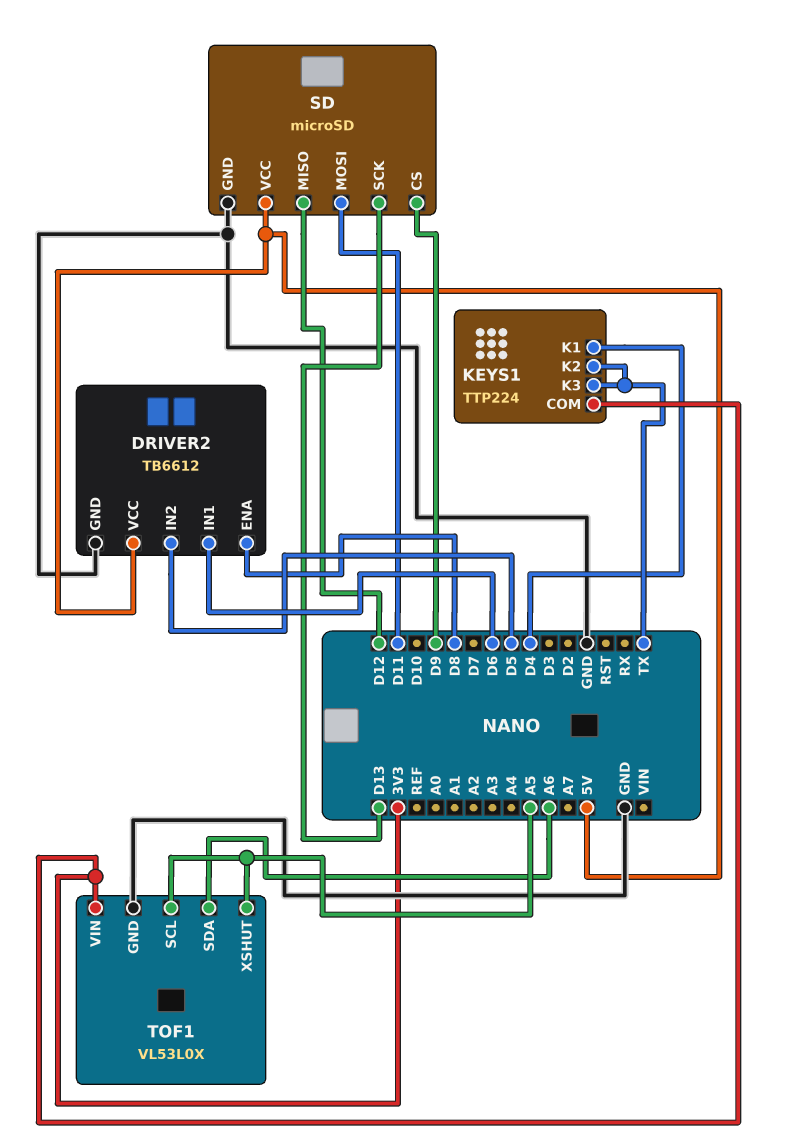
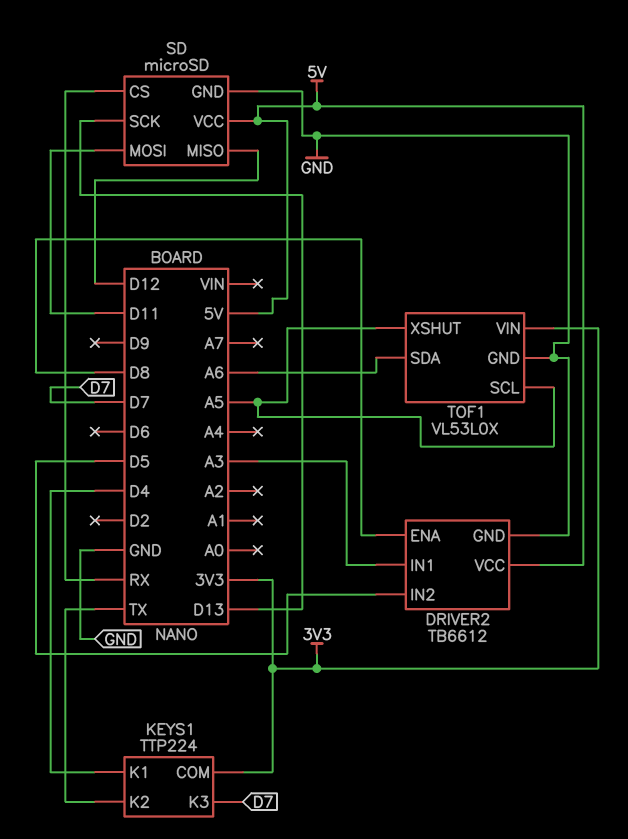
DRIVER2 pin IN1: D6 -> A3
KEYS1 pin K3: TX -> D7
SD pin CS: D9 -> RX

